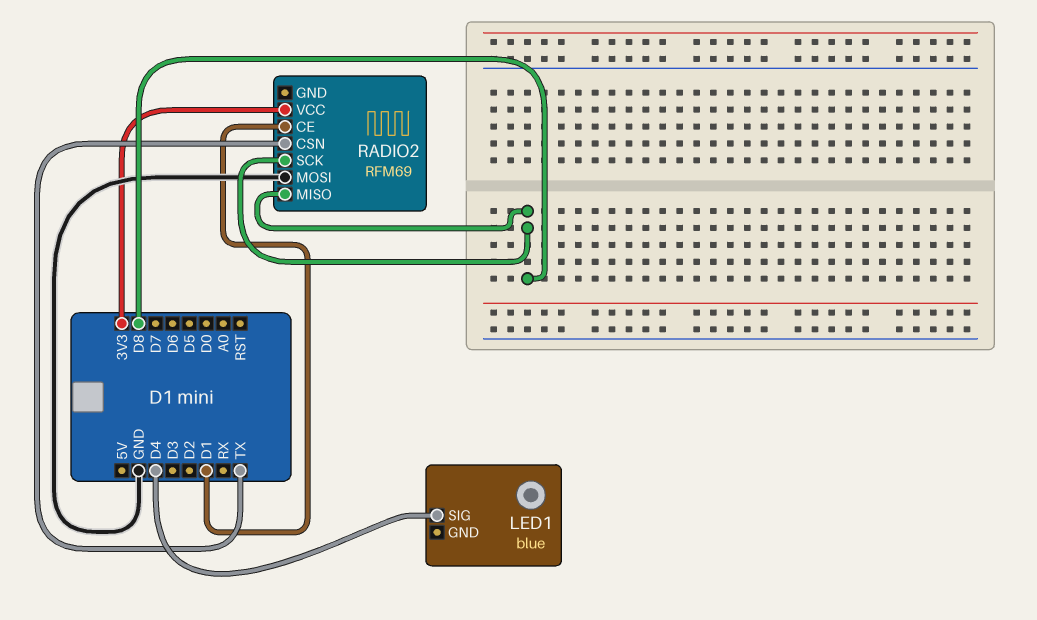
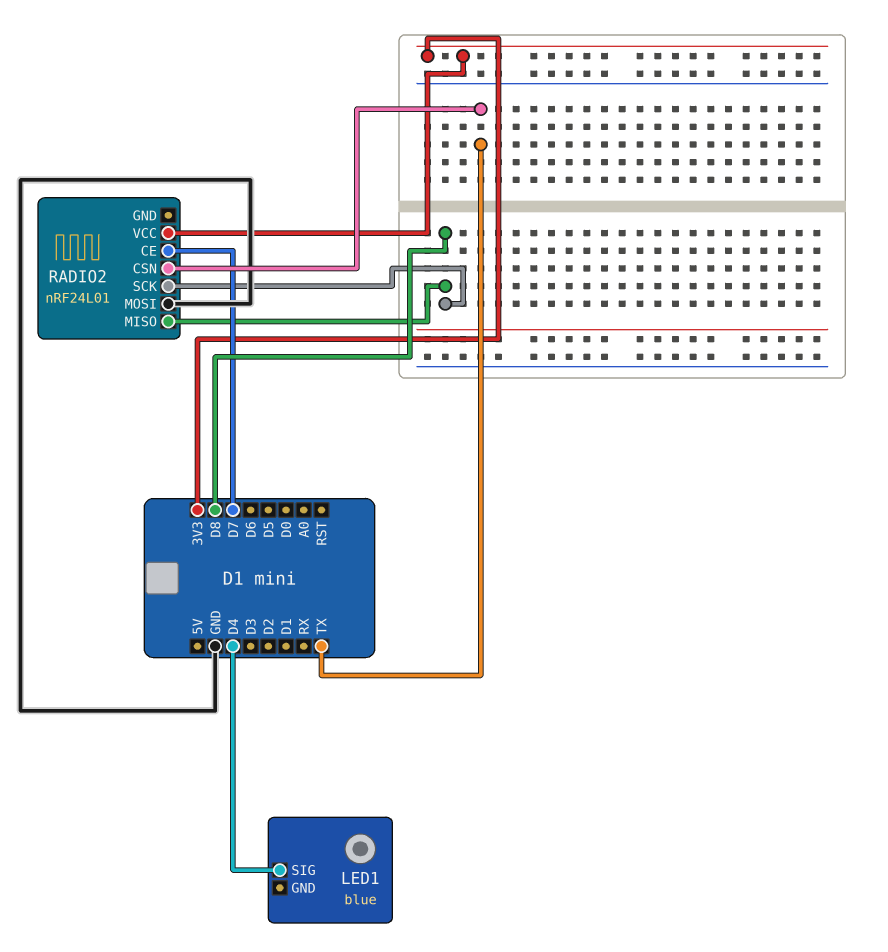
RADIO2: RFM69 -> nRF24L01
RADIO2 pin CE: D1 -> D7

